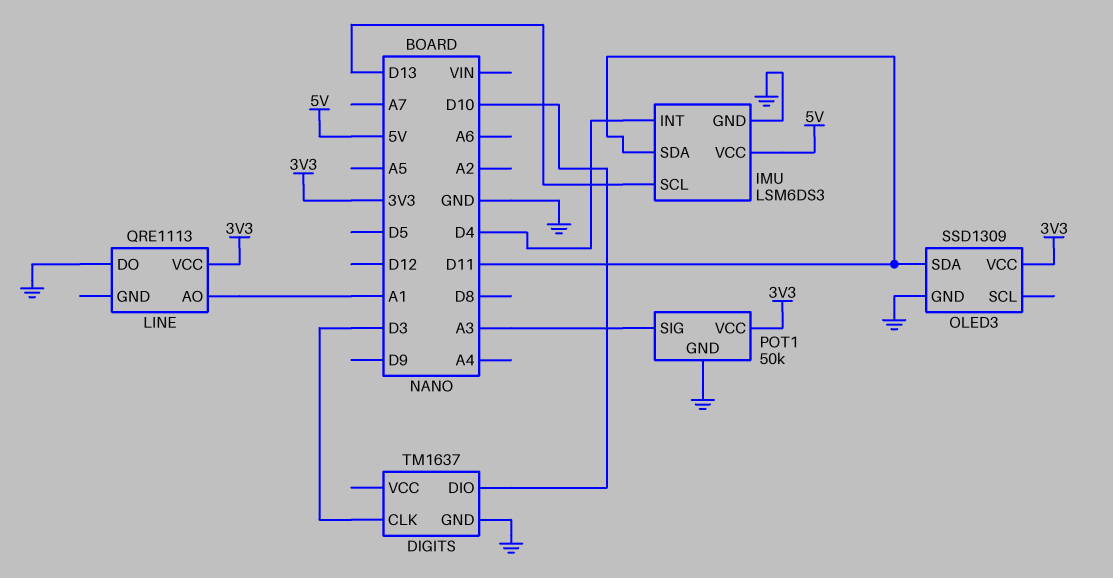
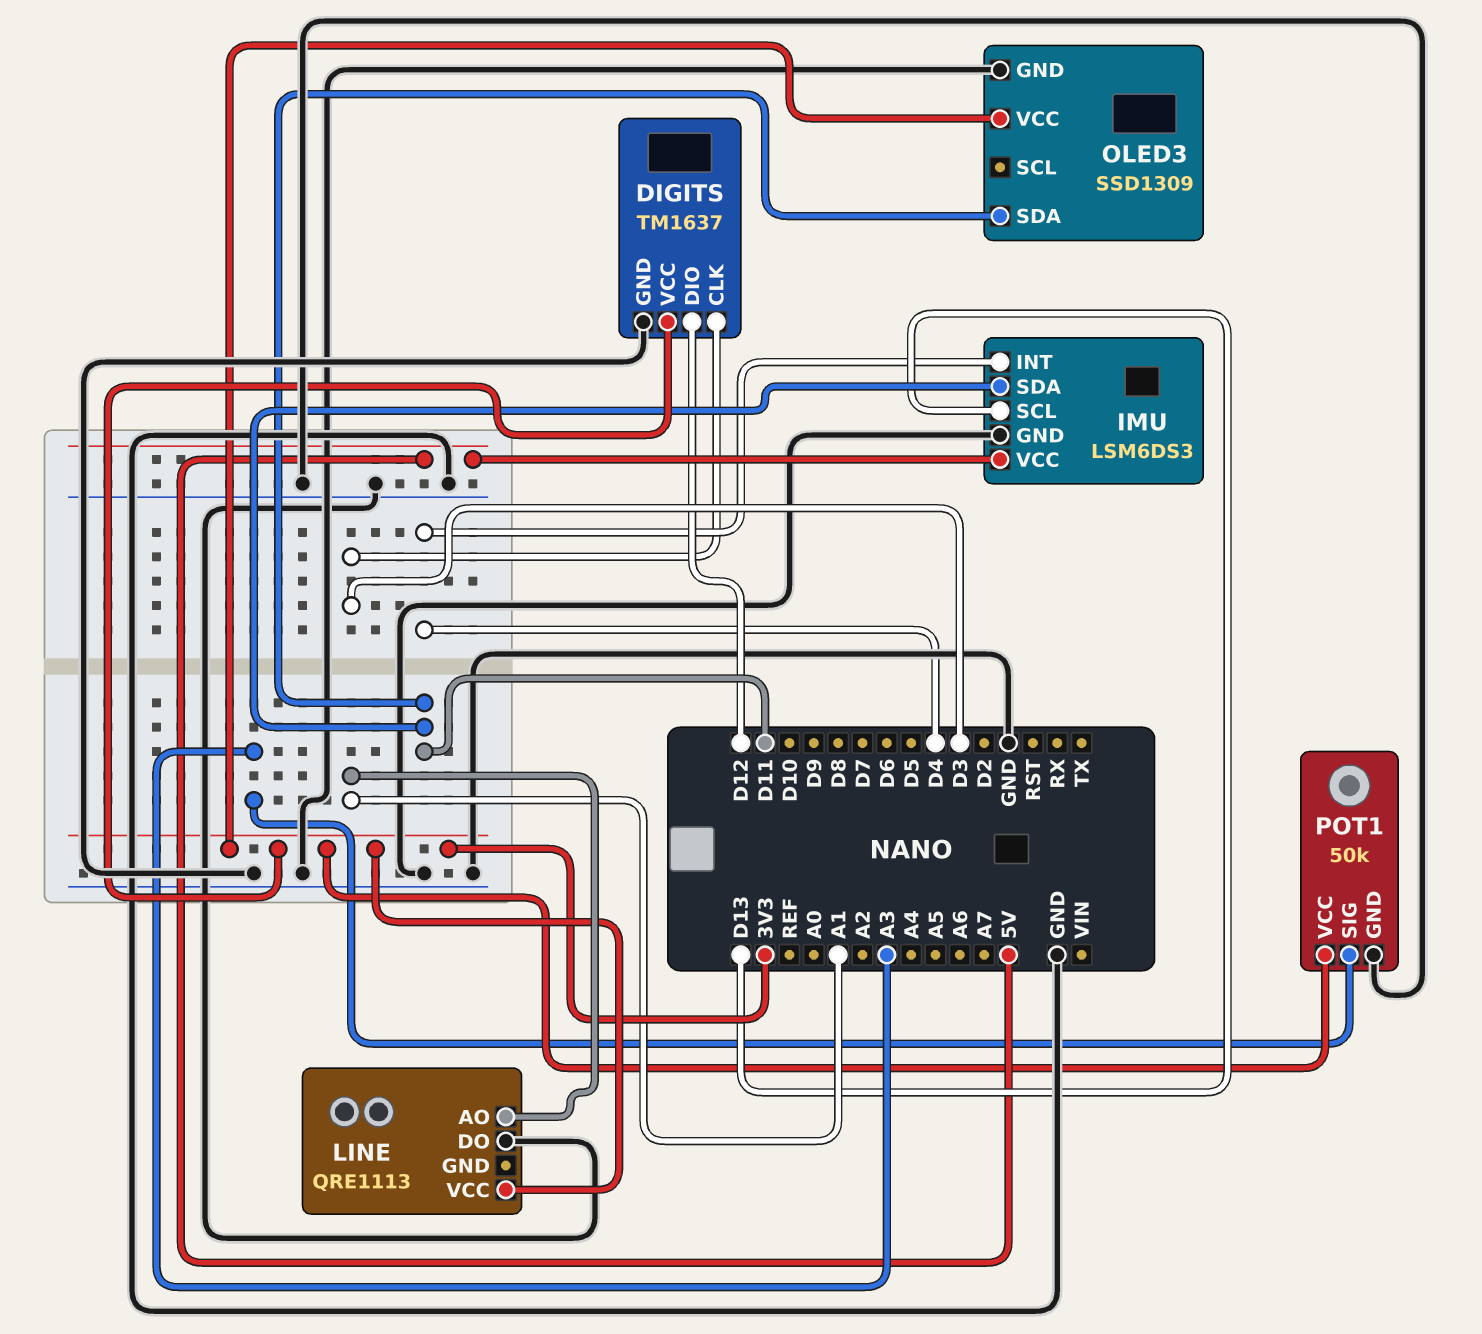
DIGITS pin DIO: D10 -> D12
DIGITS pin VCC: none -> 3V3

